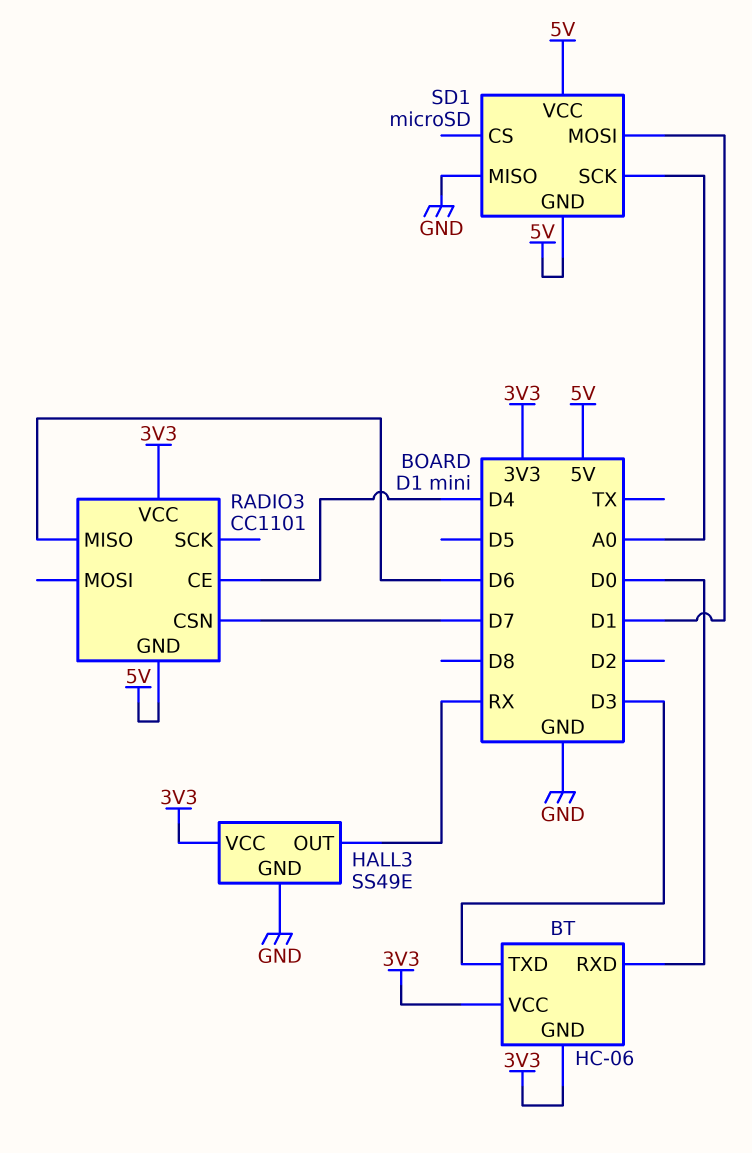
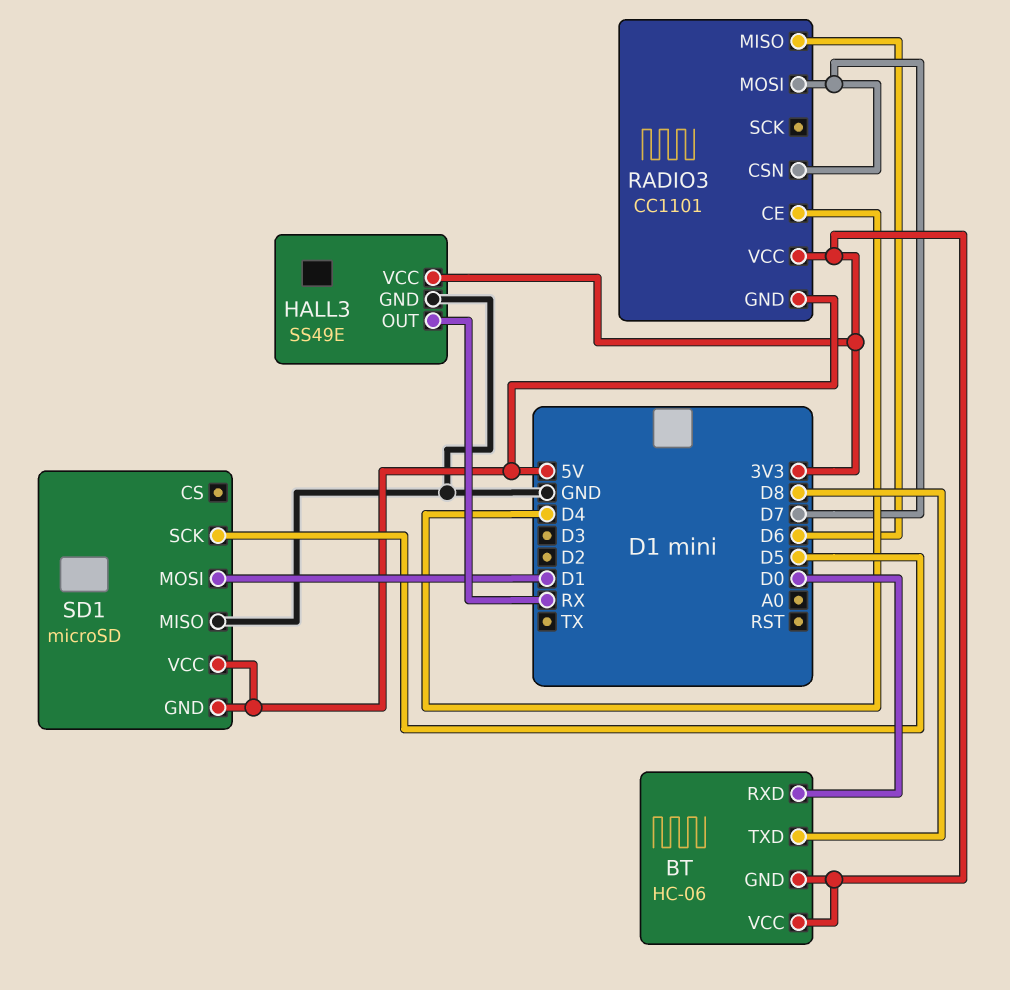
BT pin TXD: D3 -> D8
RADIO3 pin MOSI: none -> D7
SD1 pin SCK: A0 -> D5

